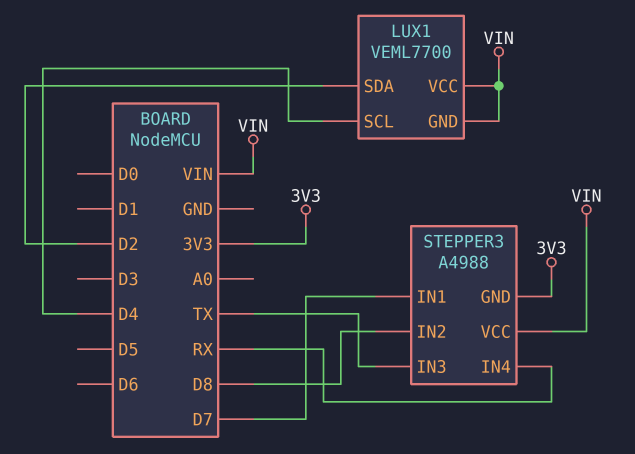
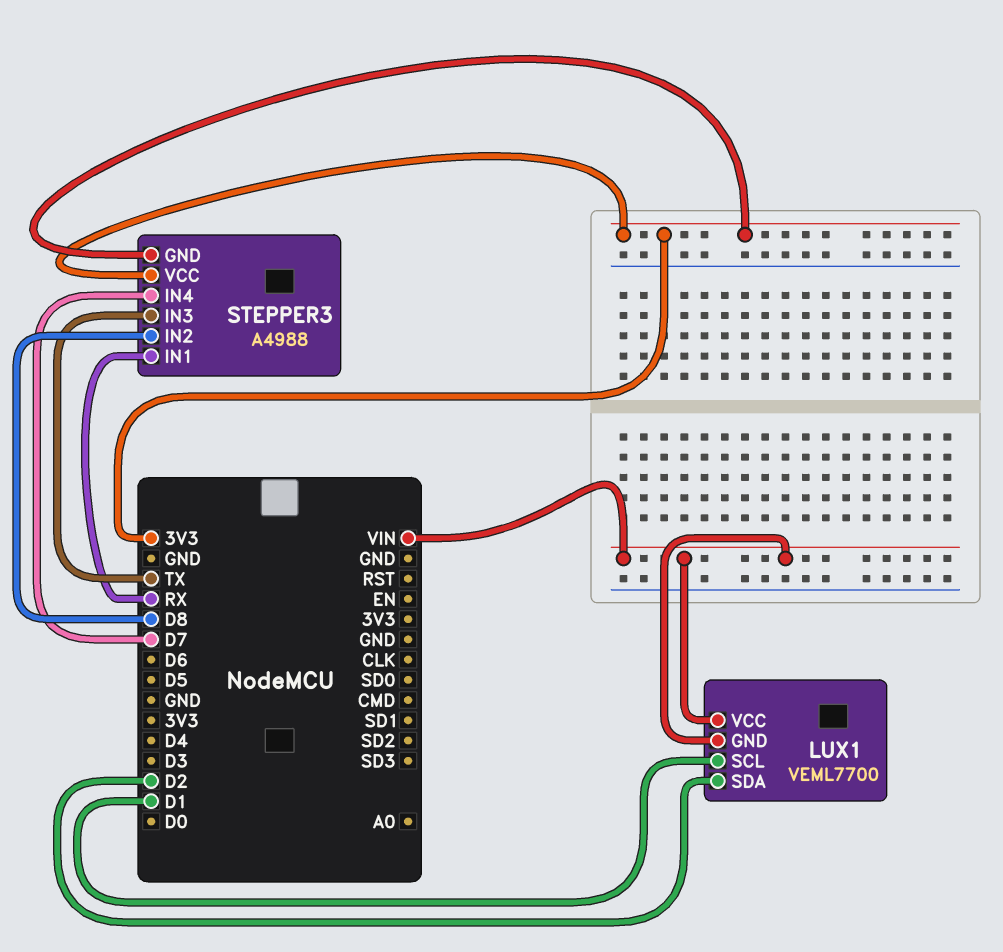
LUX1 pin SCL: D4 -> D1
STEPPER3 pin IN1: D7 -> RX
STEPPER3 pin IN4: RX -> D7
STEPPER3 pin VCC: VIN -> 3V3

